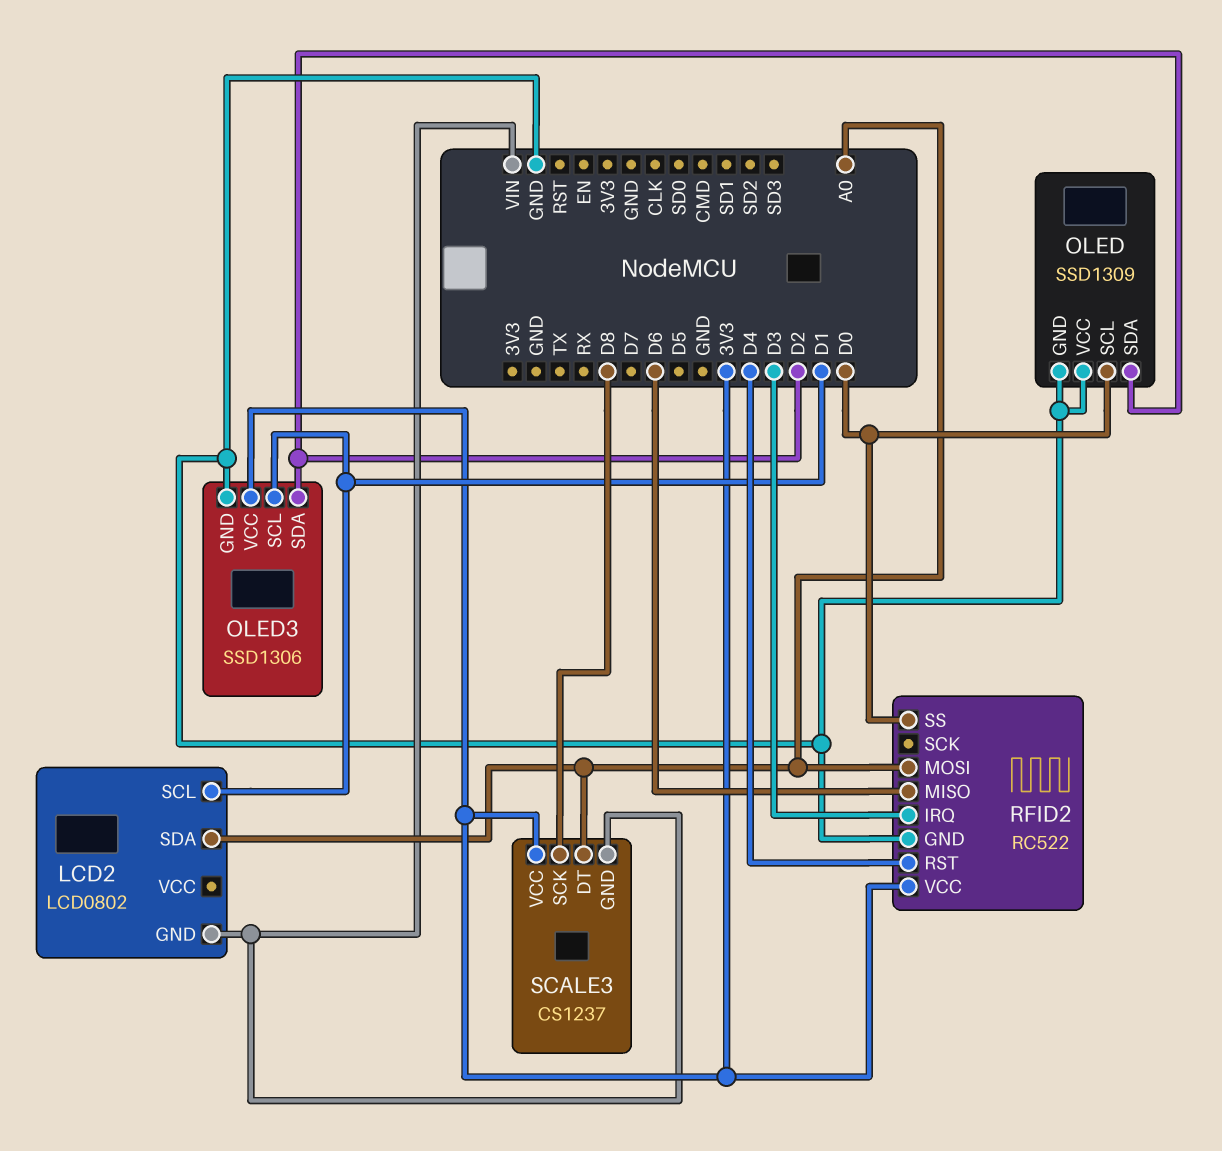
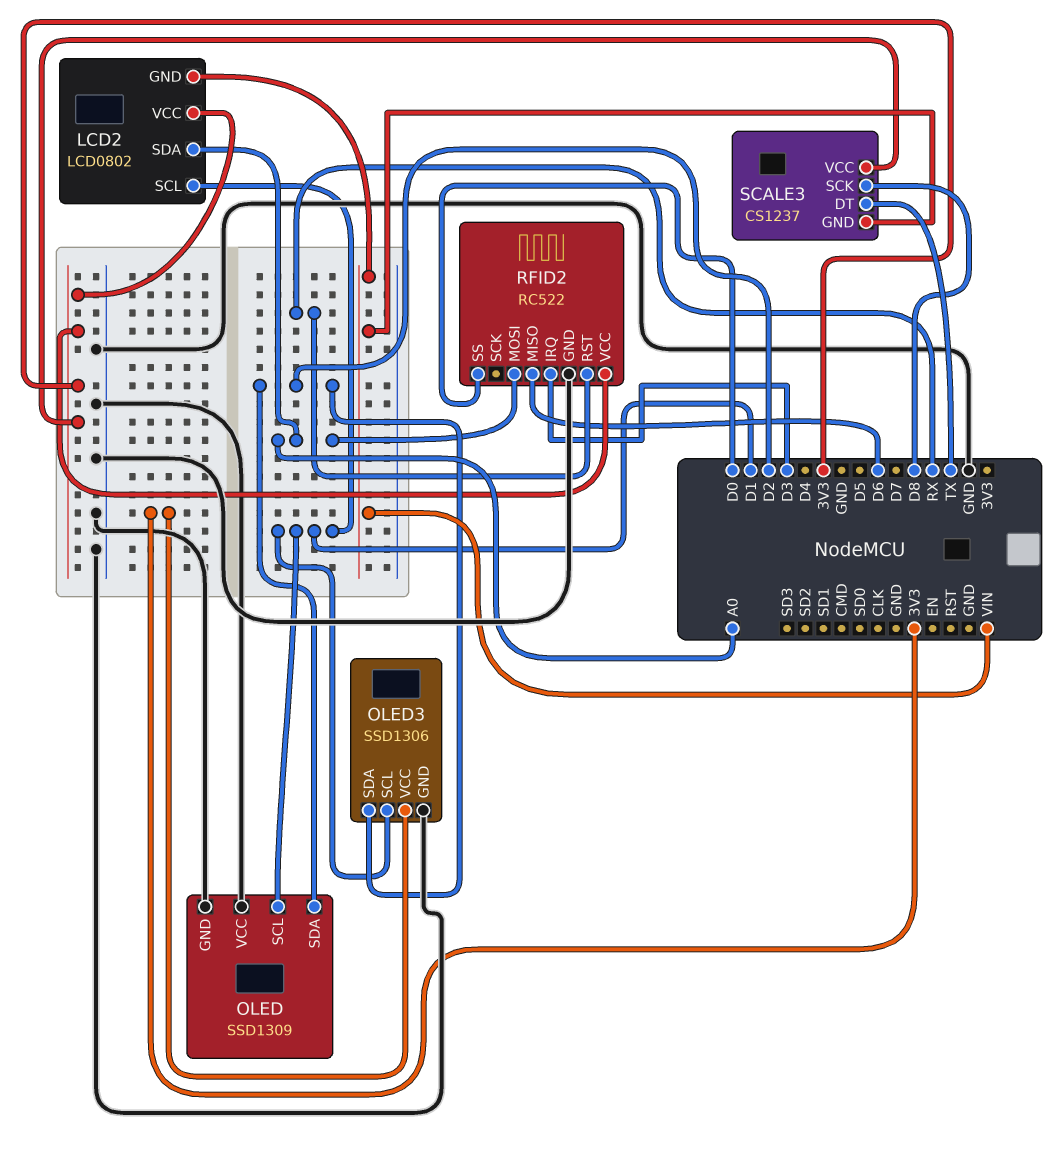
LCD2 pin VCC: none -> 3V3
OLED pin SCL: D0 -> D1
RFID2 pin RST: D4 -> RX
SCALE3 pin DT: A0 -> TX

